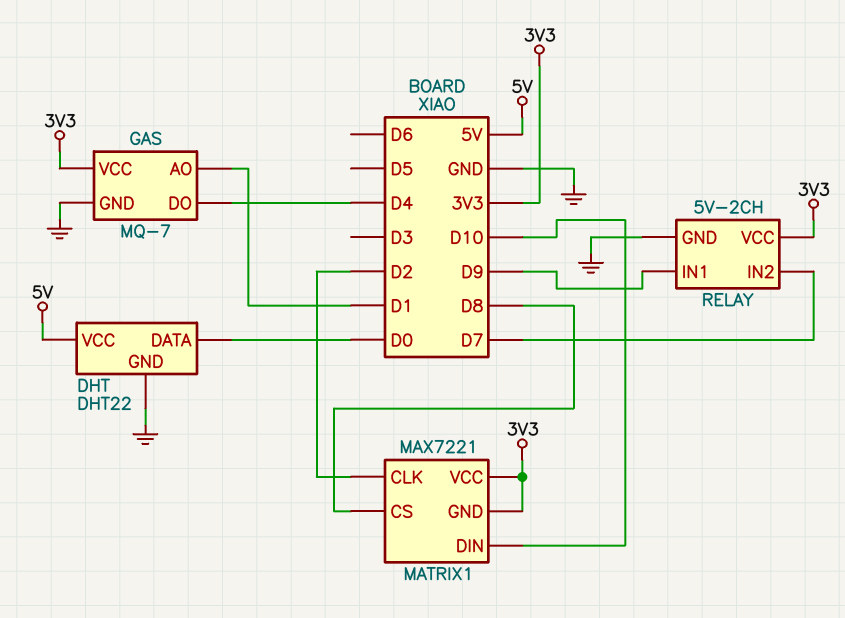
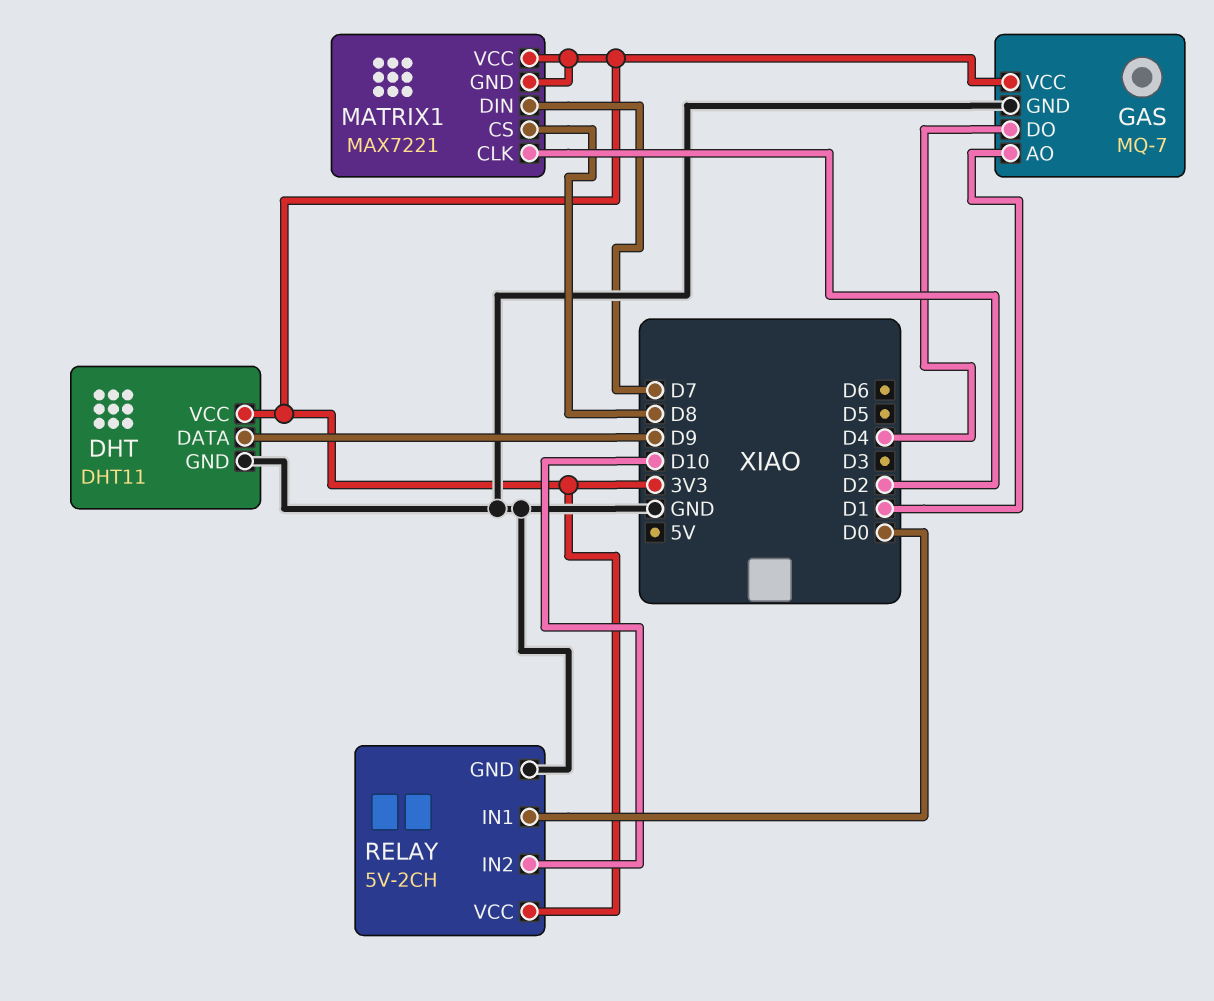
DHT: DHT22 -> DHT11
DHT pin DATA: D0 -> D9
DHT pin VCC: 5V -> 3V3
MATRIX1 pin DIN: D10 -> D7
RELAY pin IN1: D9 -> D0
RELAY pin IN2: D7 -> D10

